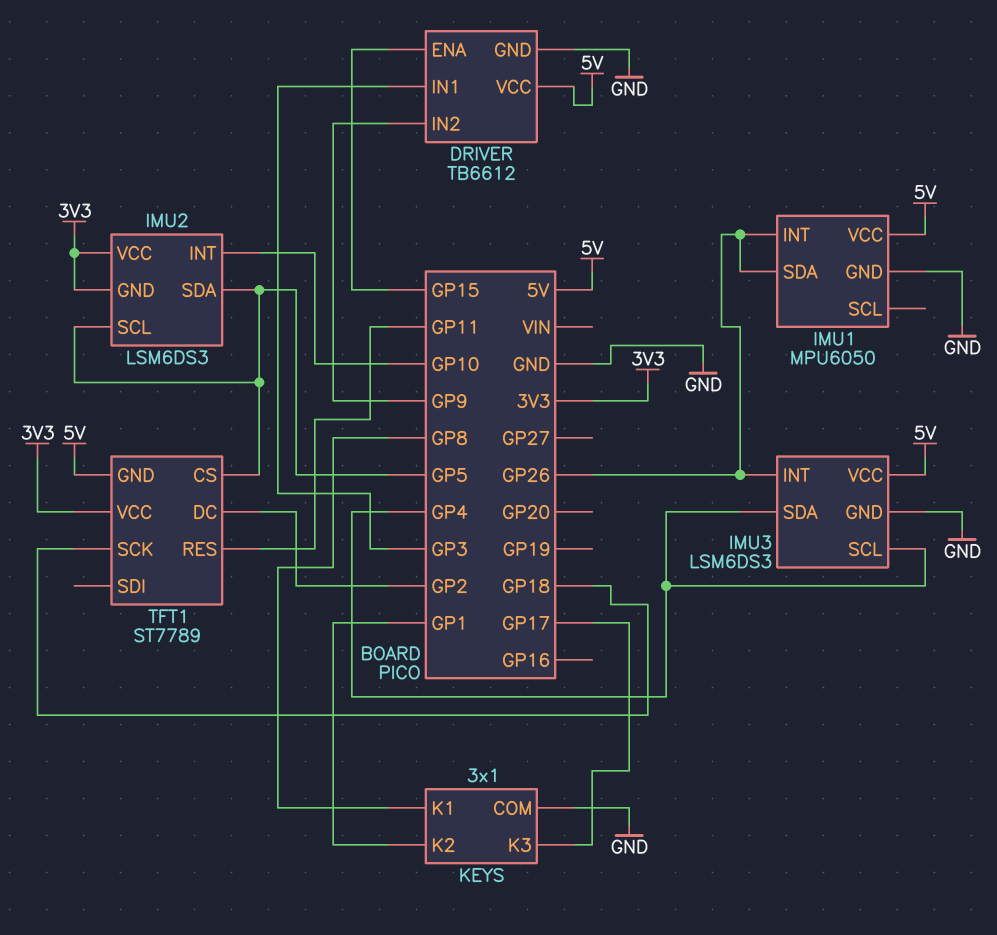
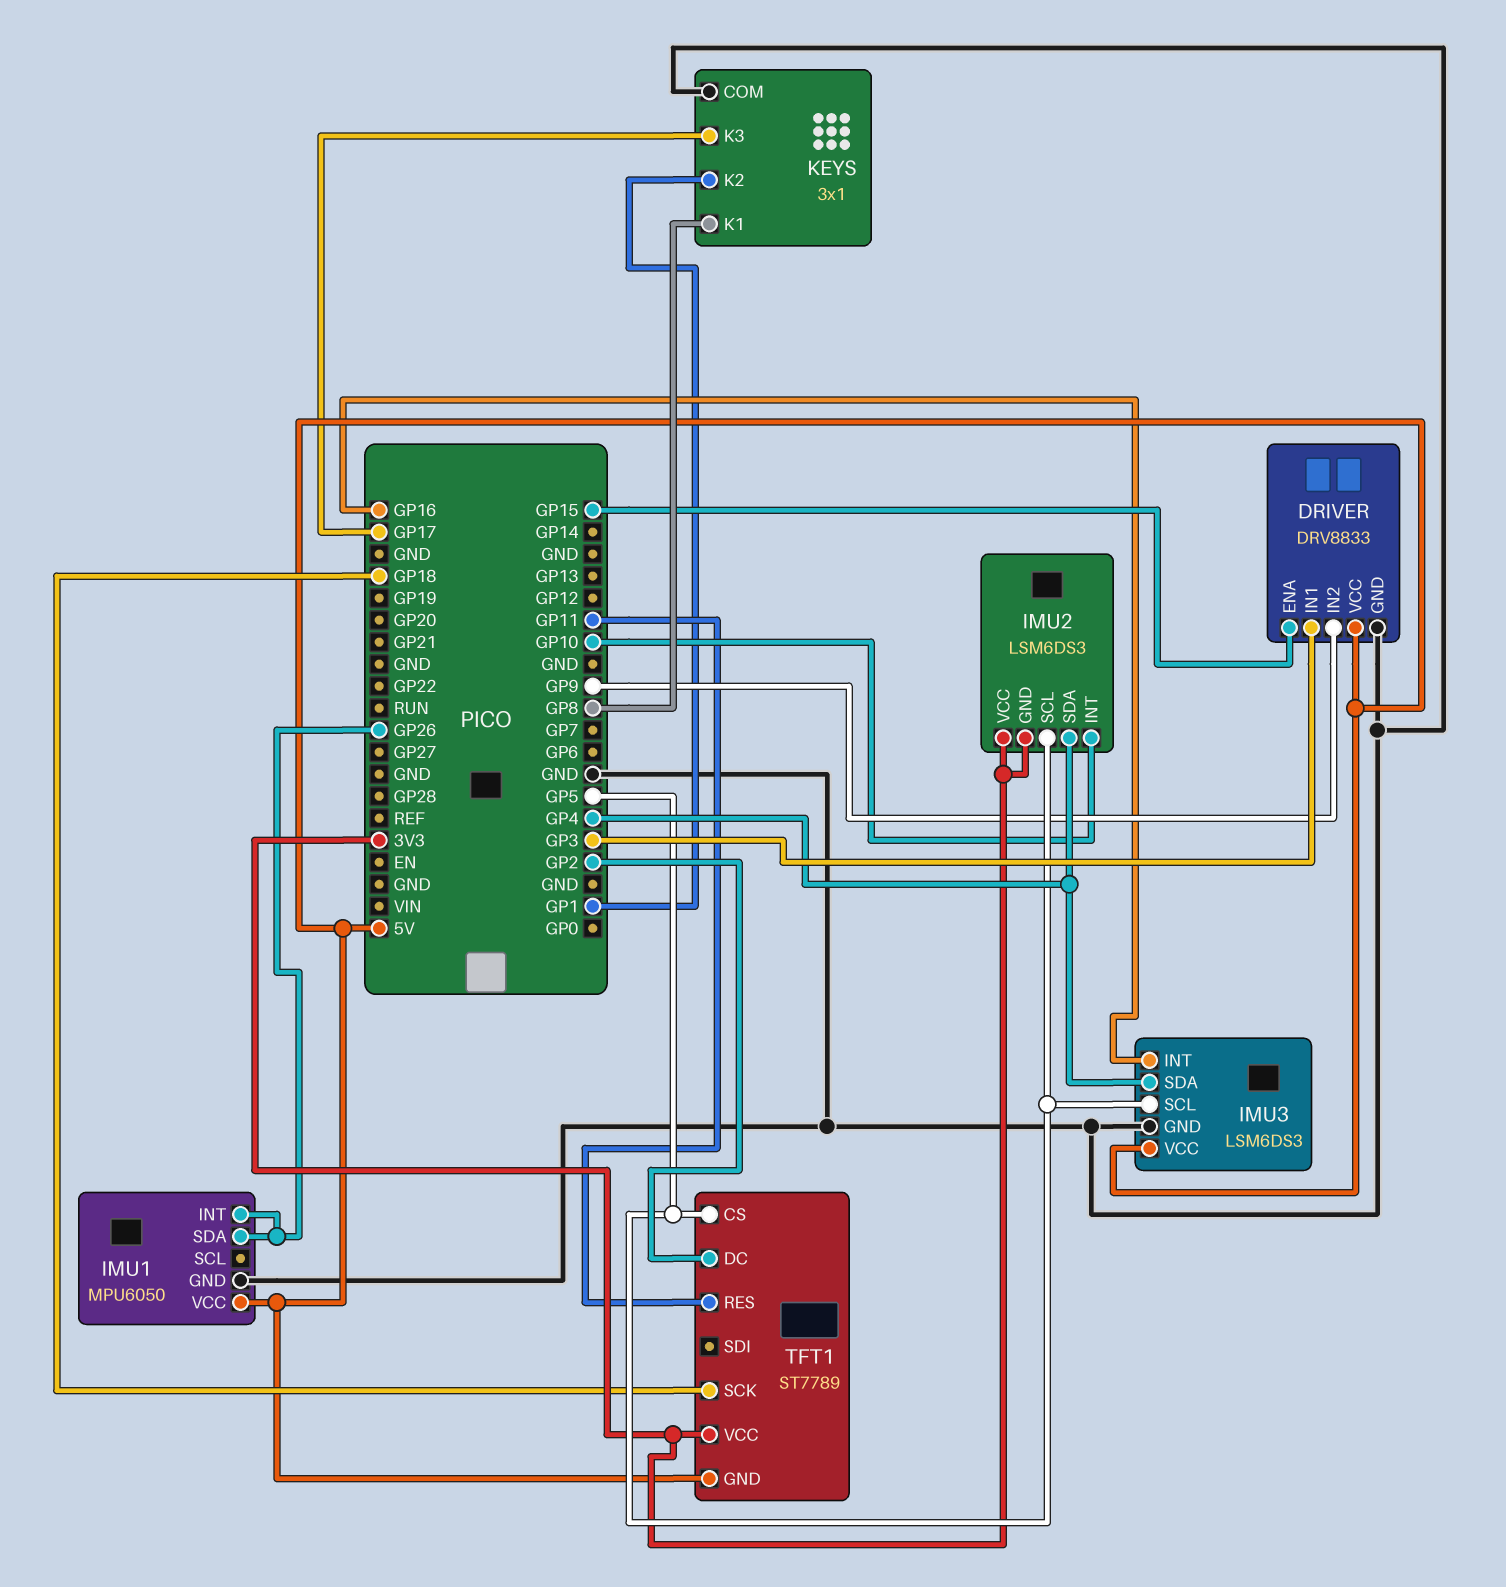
DRIVER: TB6612 -> DRV8833
IMU2 pin SDA: GP5 -> GP4
IMU3 pin INT: GP26 -> GP16
IMU3 pin SCL: GP4 -> GP5

